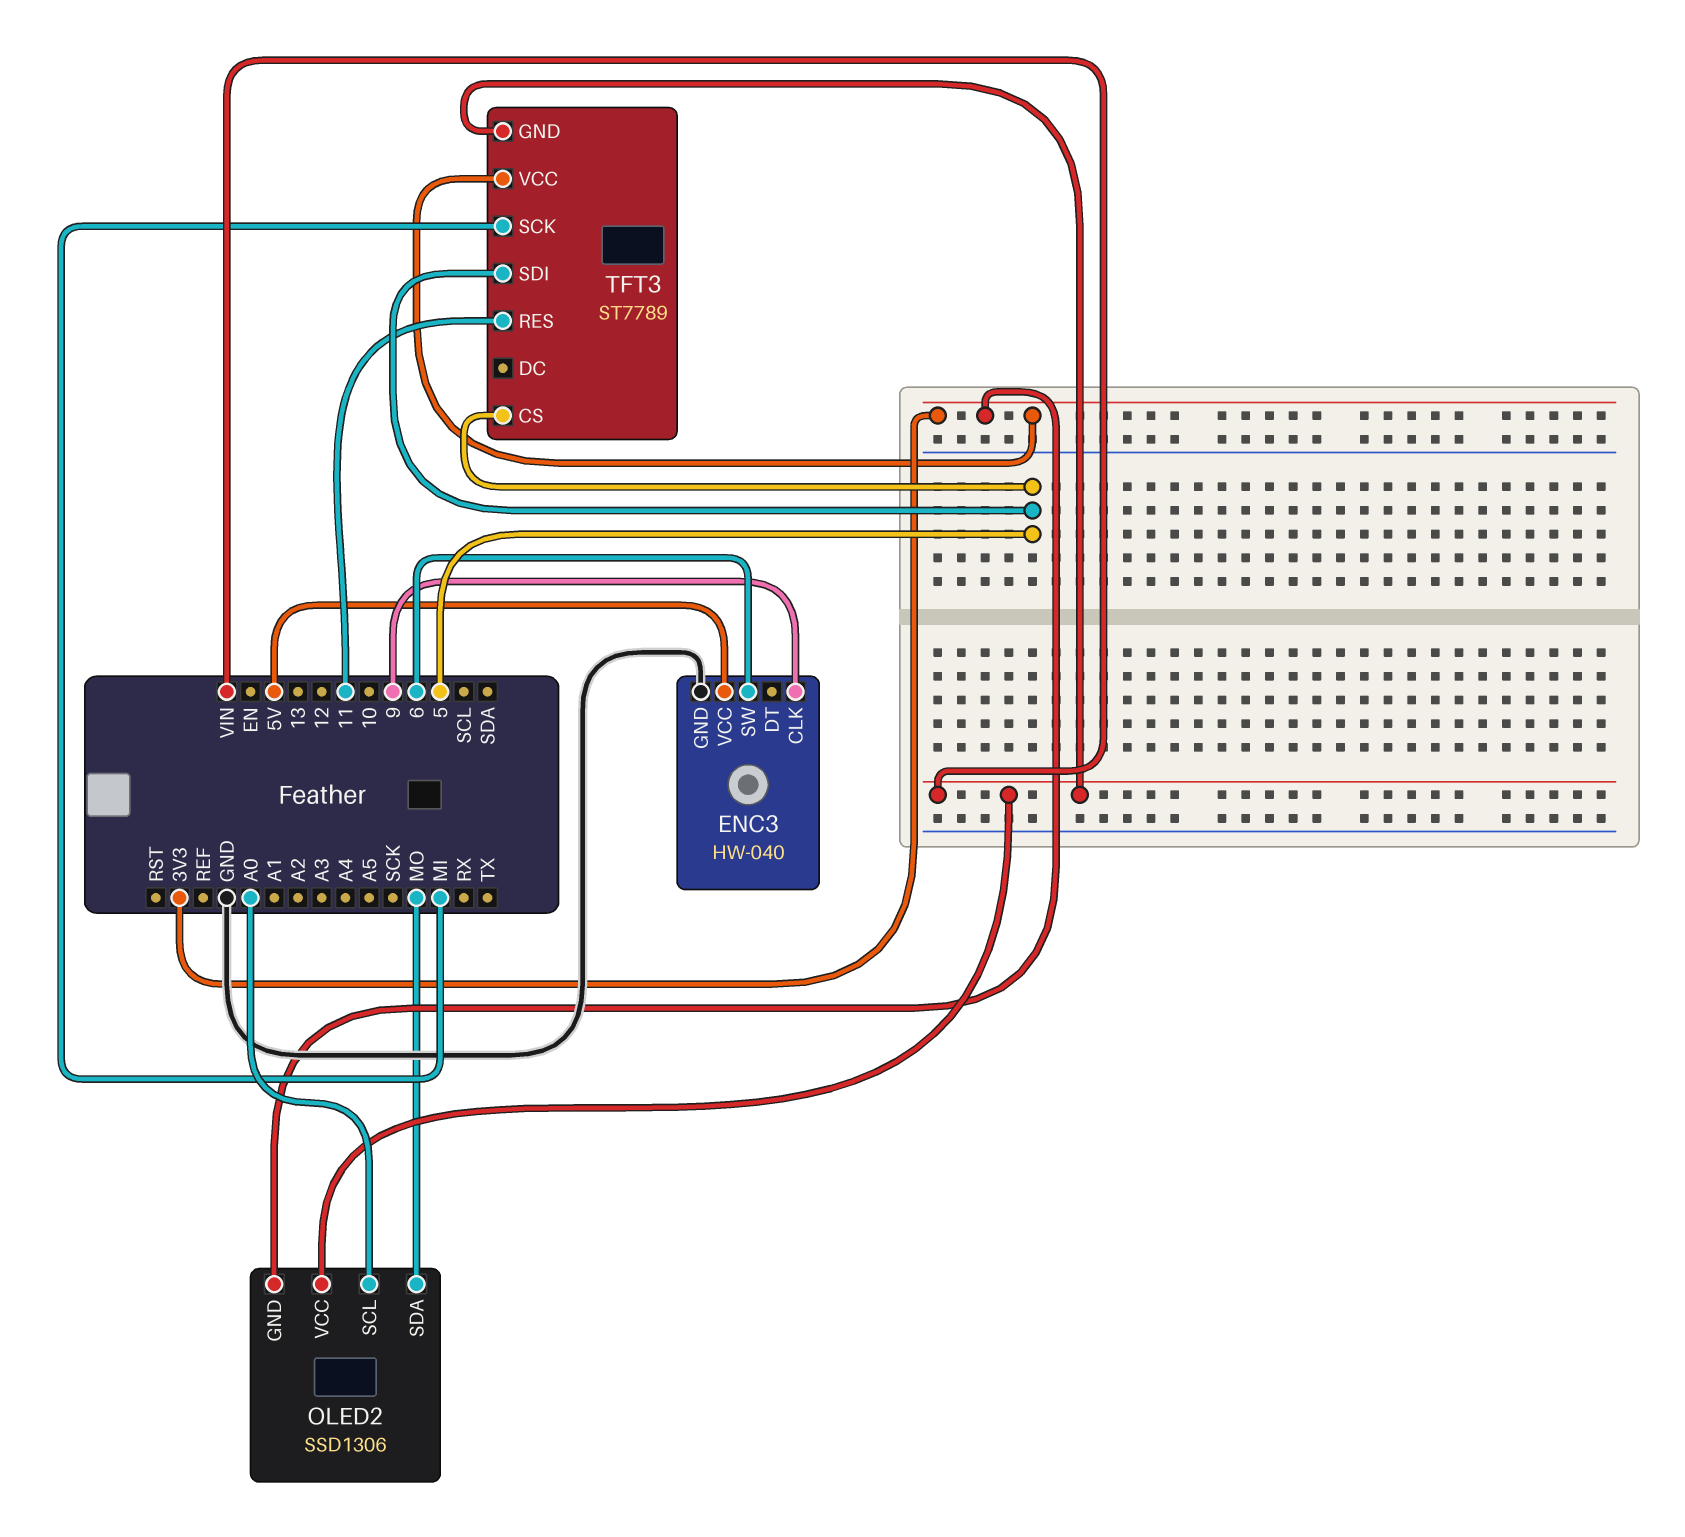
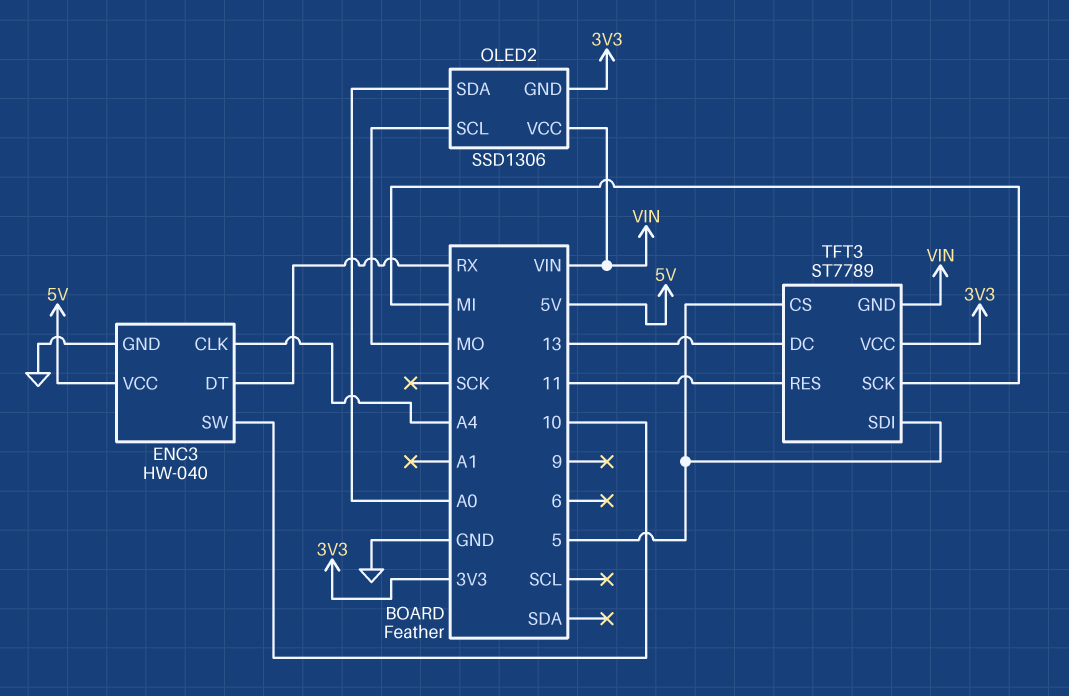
ENC3 pin CLK: 9 -> A4
ENC3 pin DT: none -> RX
ENC3 pin SW: 6 -> 10
OLED2 pin SCL: A0 -> MO
OLED2 pin SDA: MO -> A0
TFT3 pin DC: none -> 13

